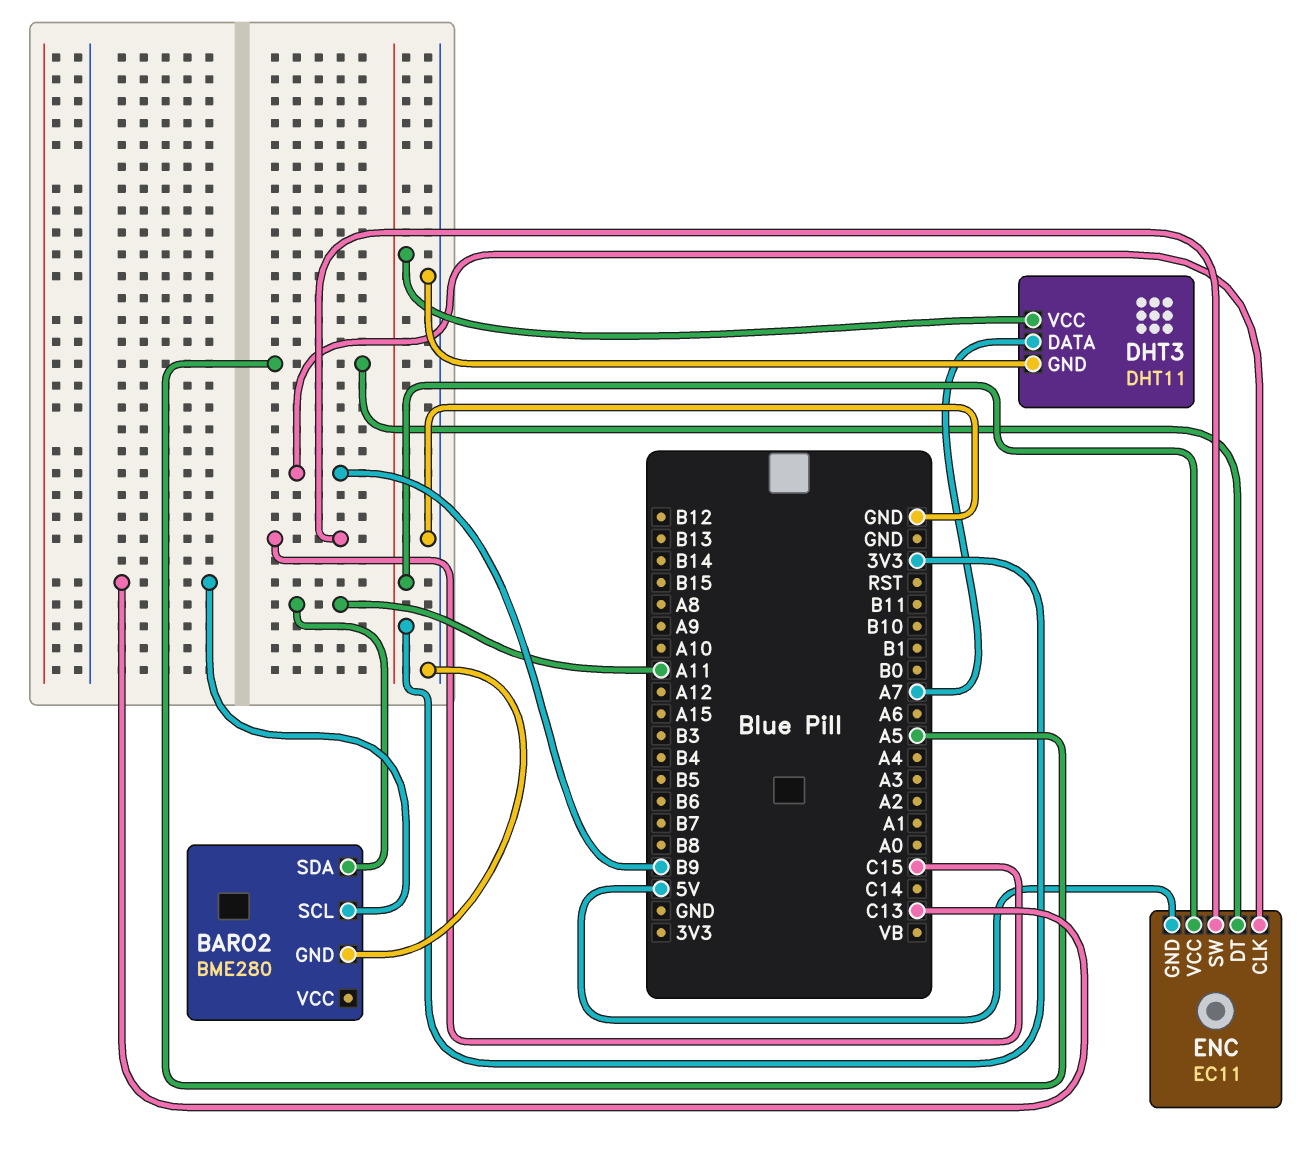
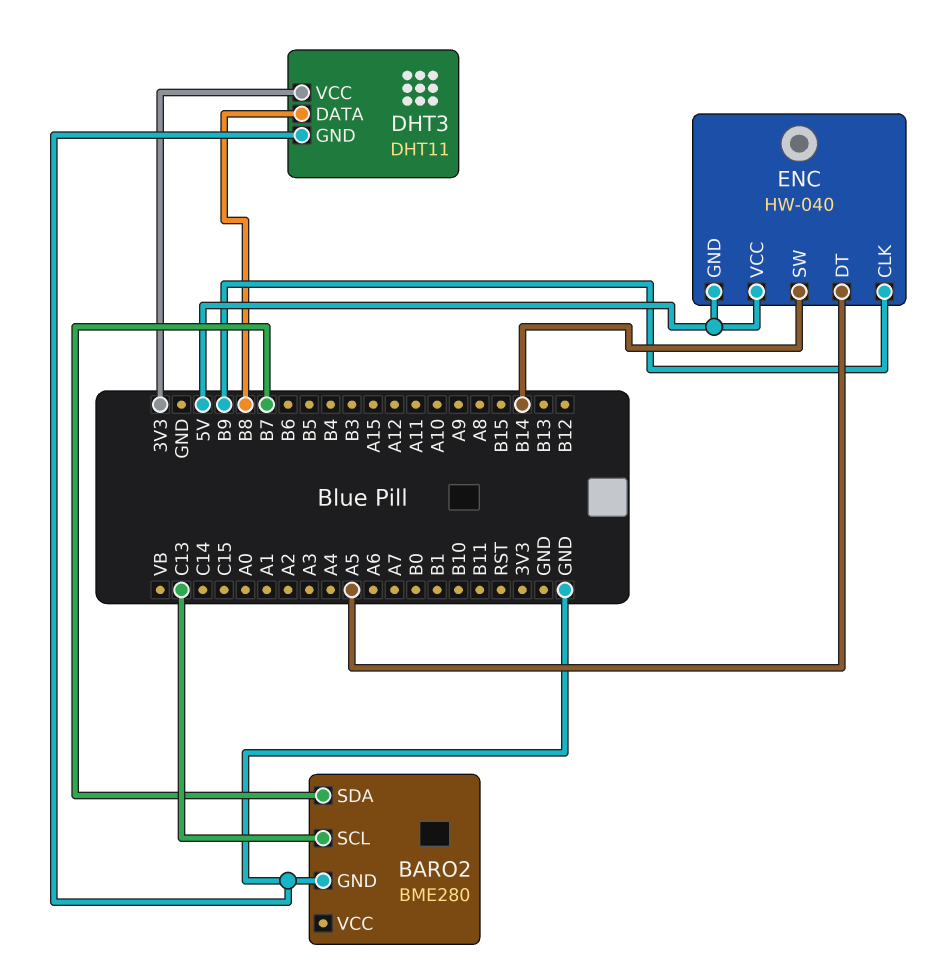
BARO2 pin SDA: A11 -> B7
DHT3 pin DATA: A7 -> B8
ENC: EC11 -> HW-040
ENC pin SW: C15 -> B14
ENC pin VCC: 3V3 -> 5V

